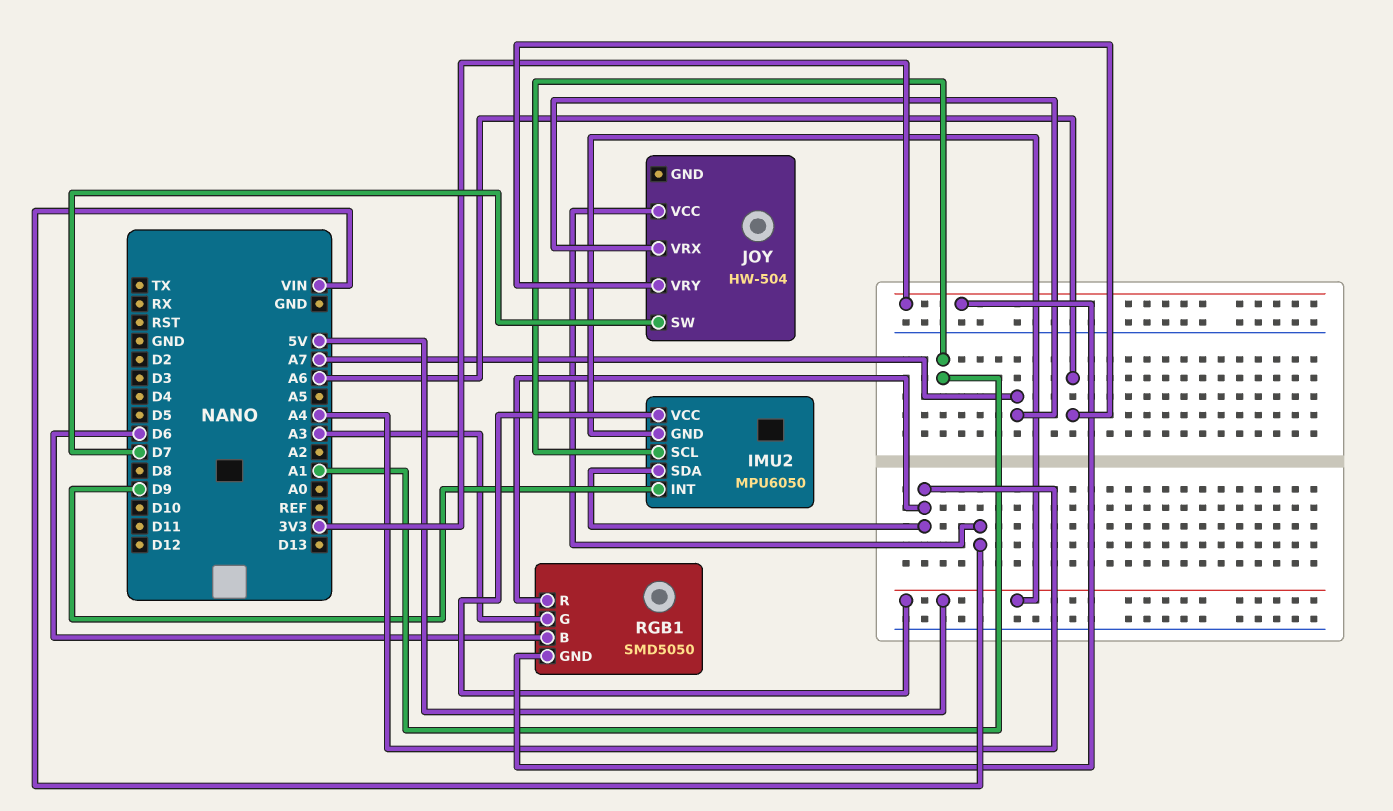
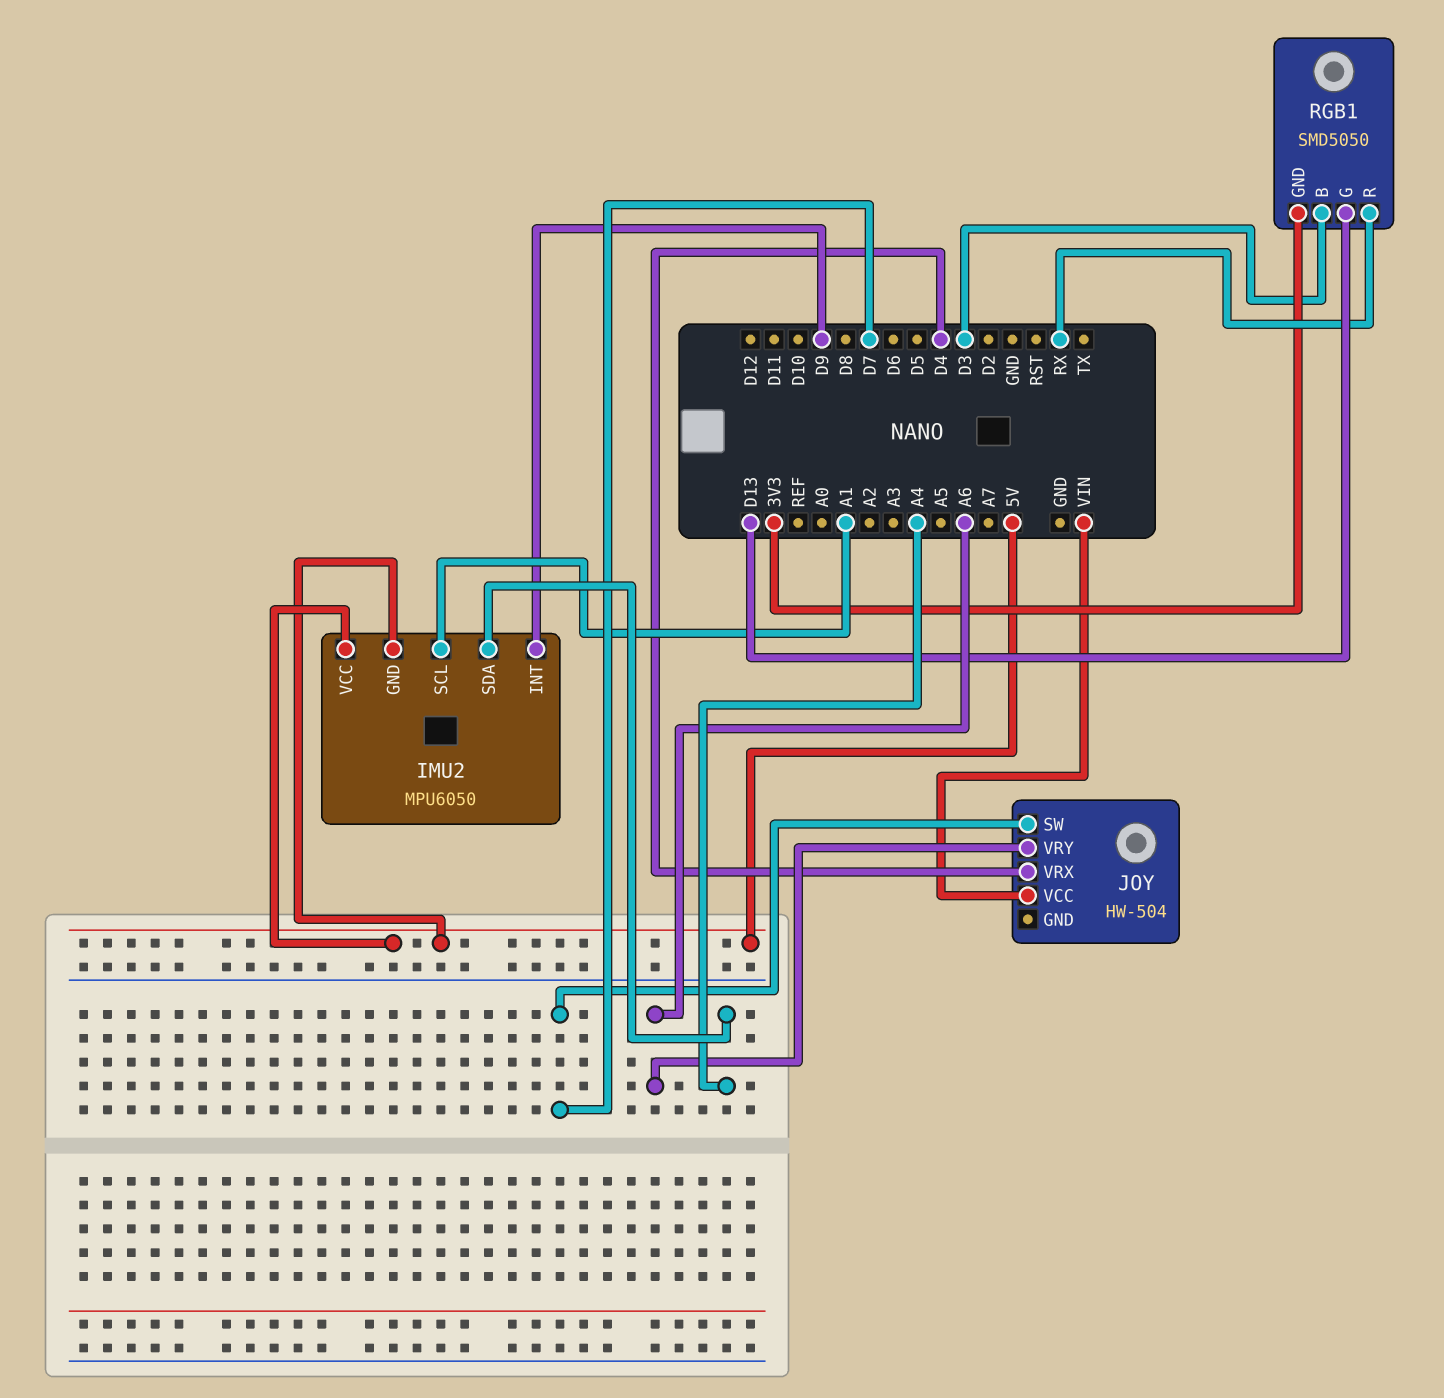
JOY pin VRX: A7 -> D4
RGB1 pin B: D6 -> D3
RGB1 pin G: A3 -> D13
RGB1 pin R: A4 -> RX

